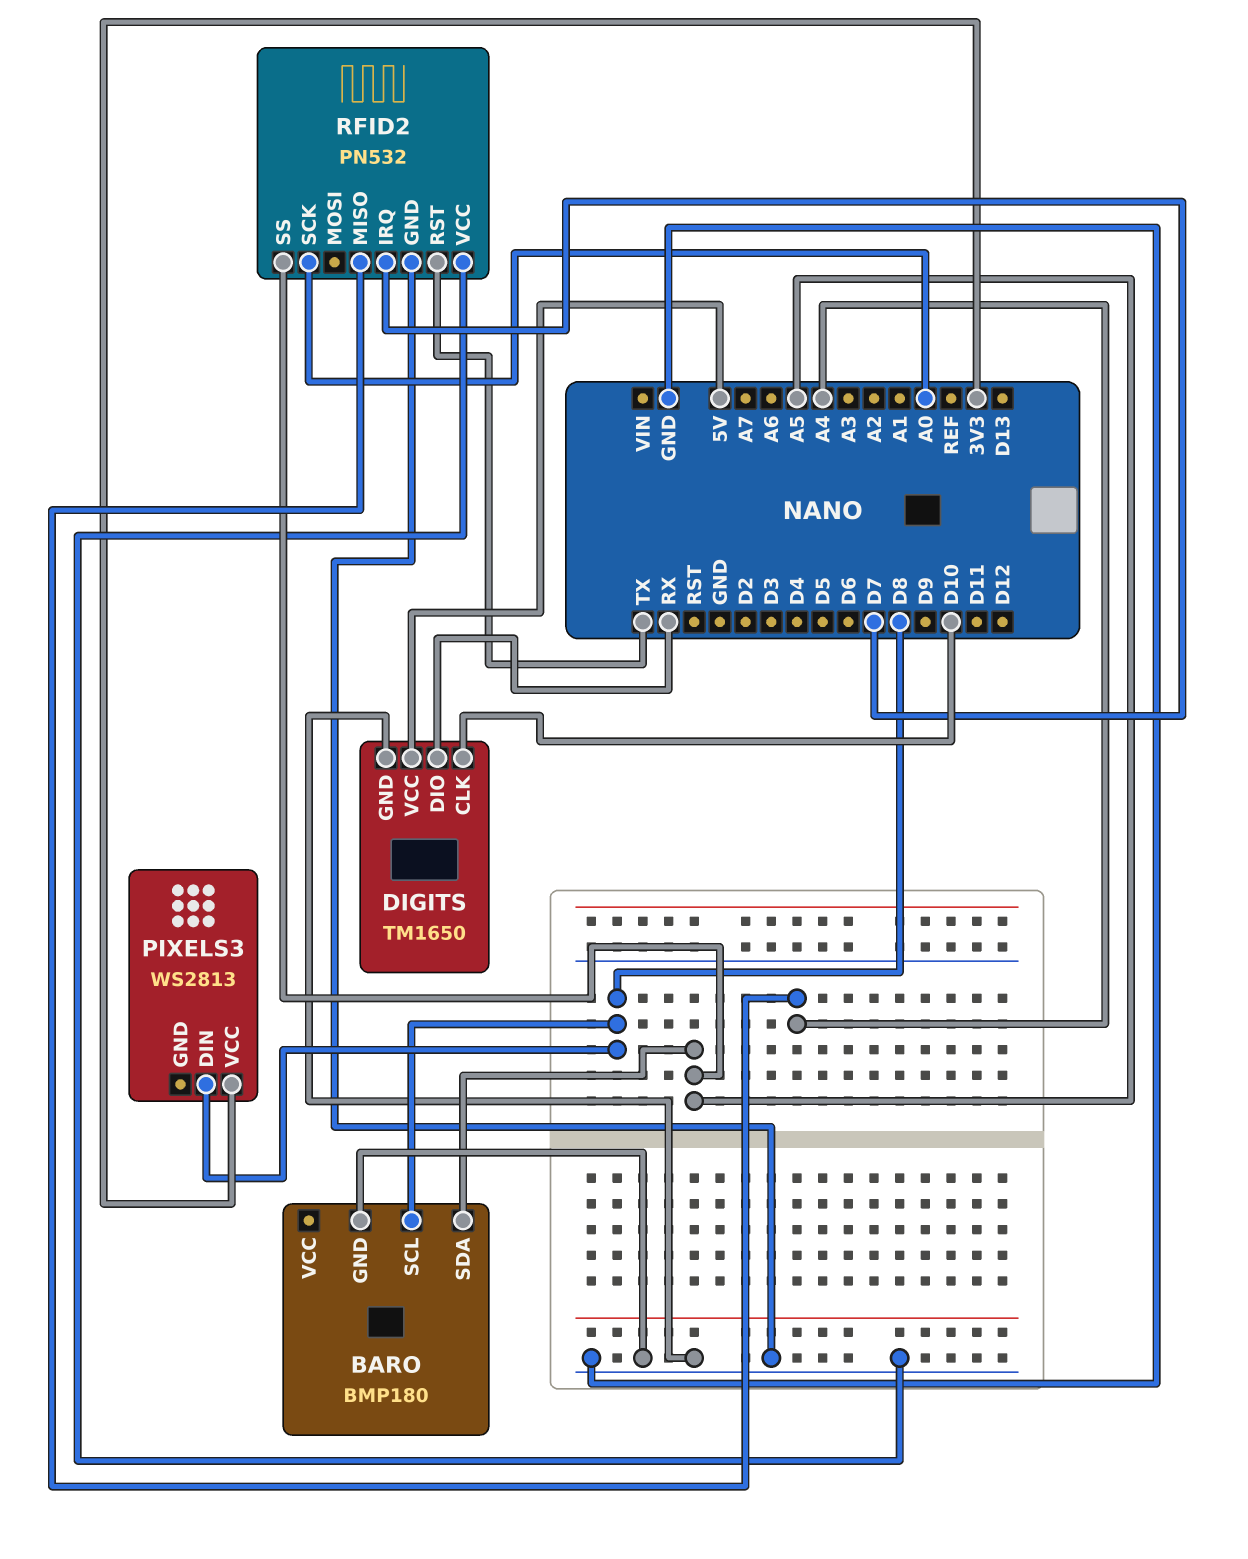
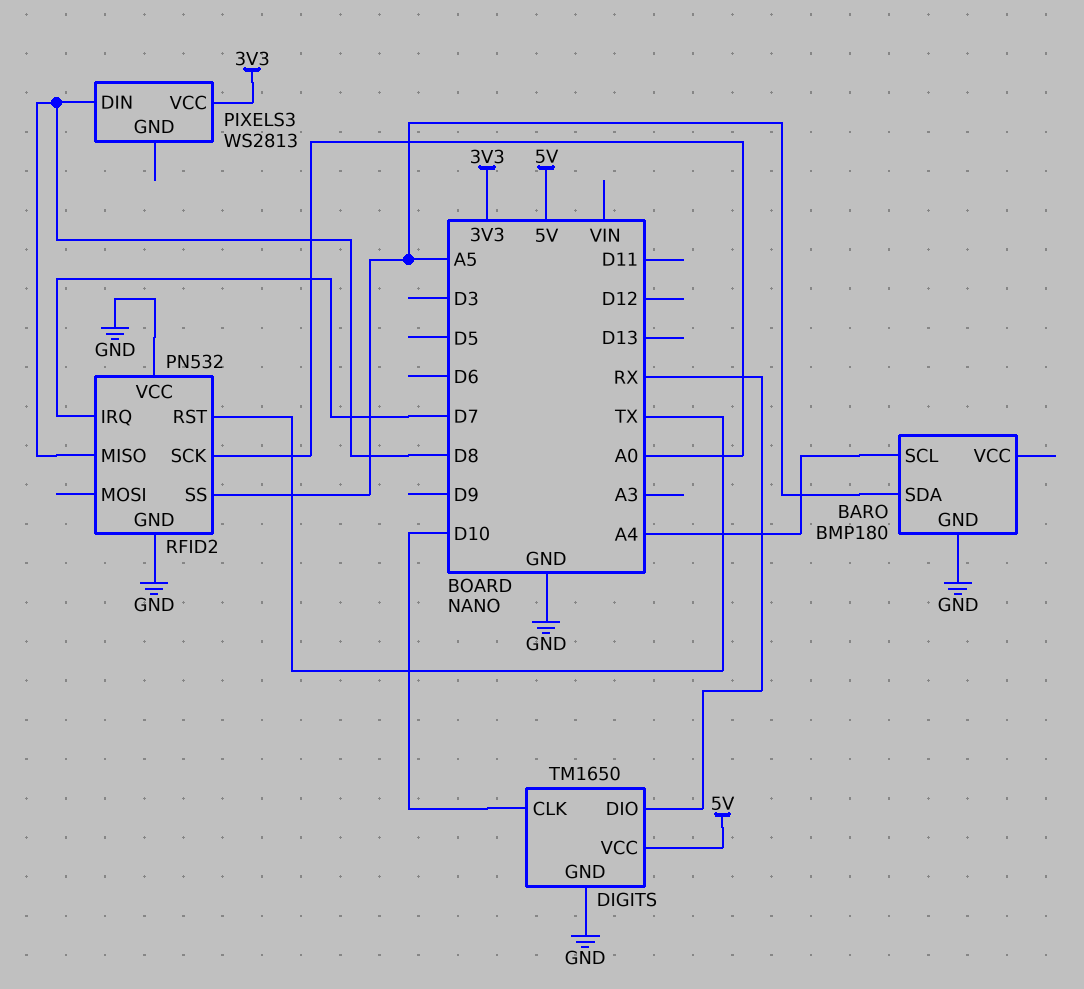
BARO pin SCL: D8 -> A4
RFID2 pin MISO: A4 -> D8

